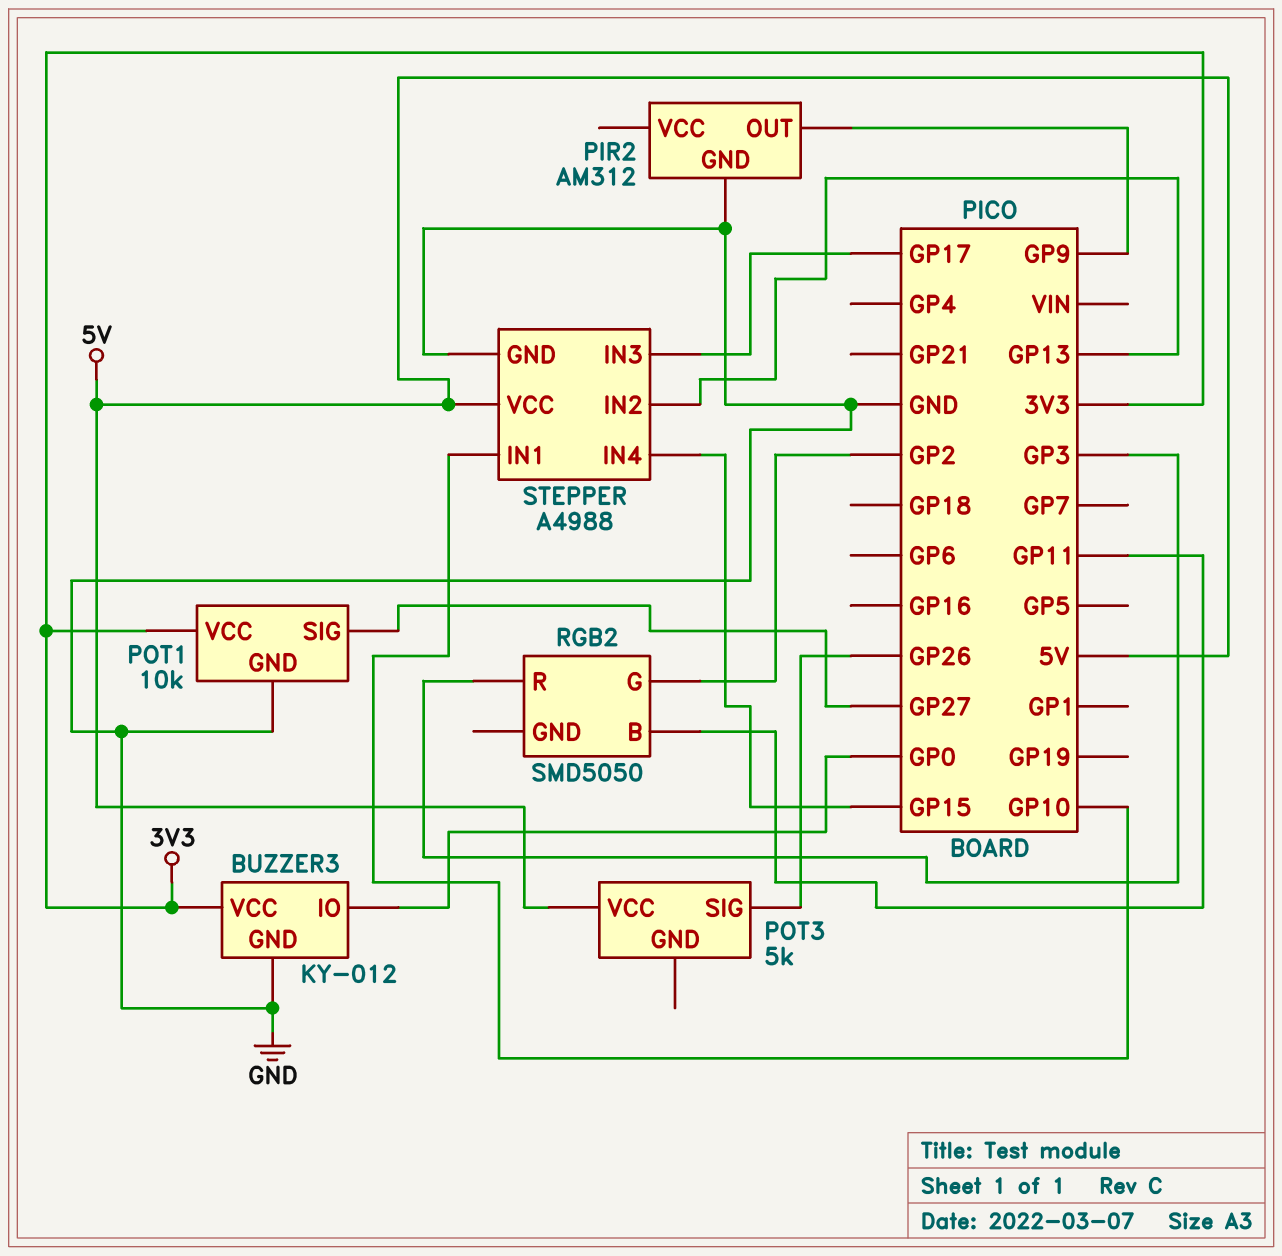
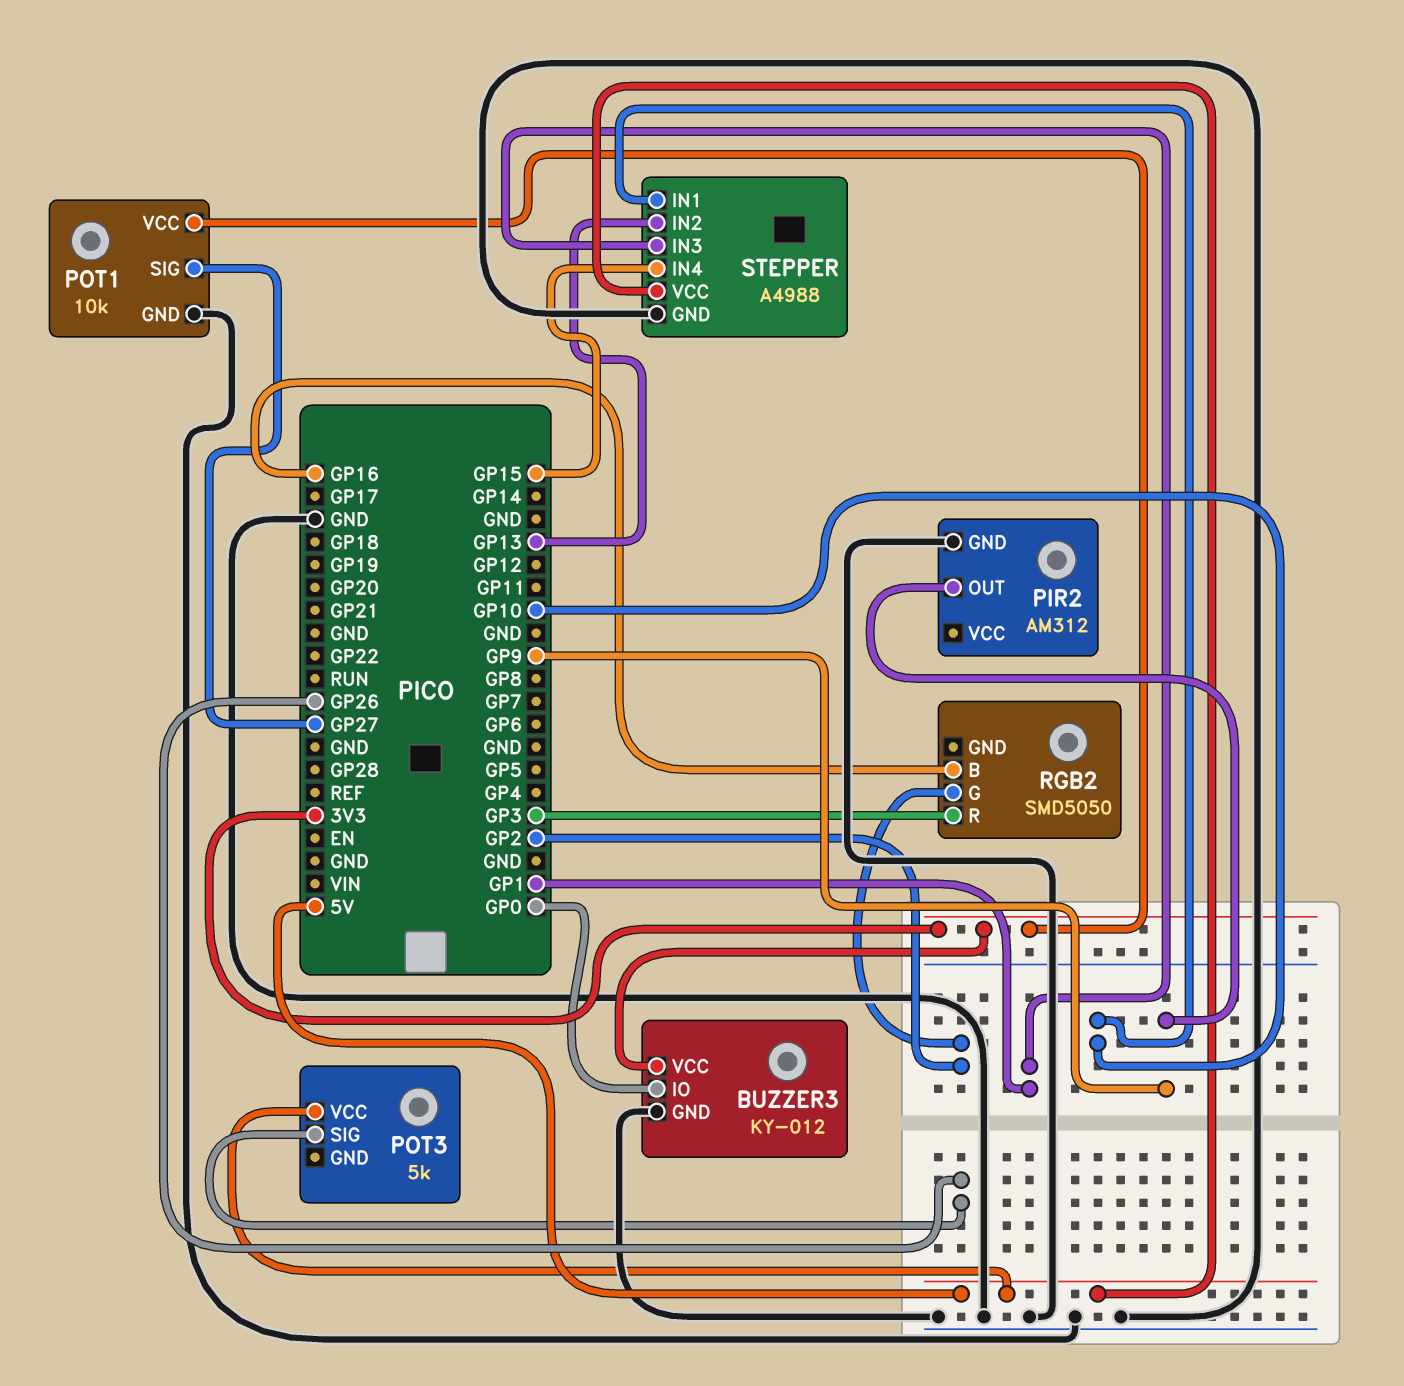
RGB2 pin B: GP11 -> GP16
STEPPER pin IN3: GP17 -> GP1

